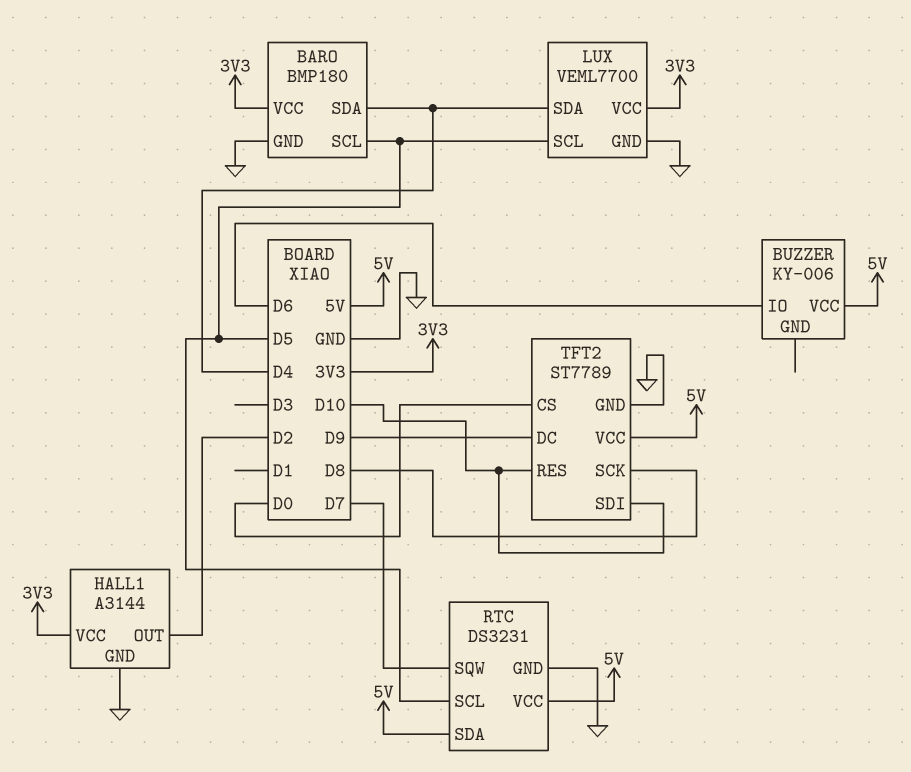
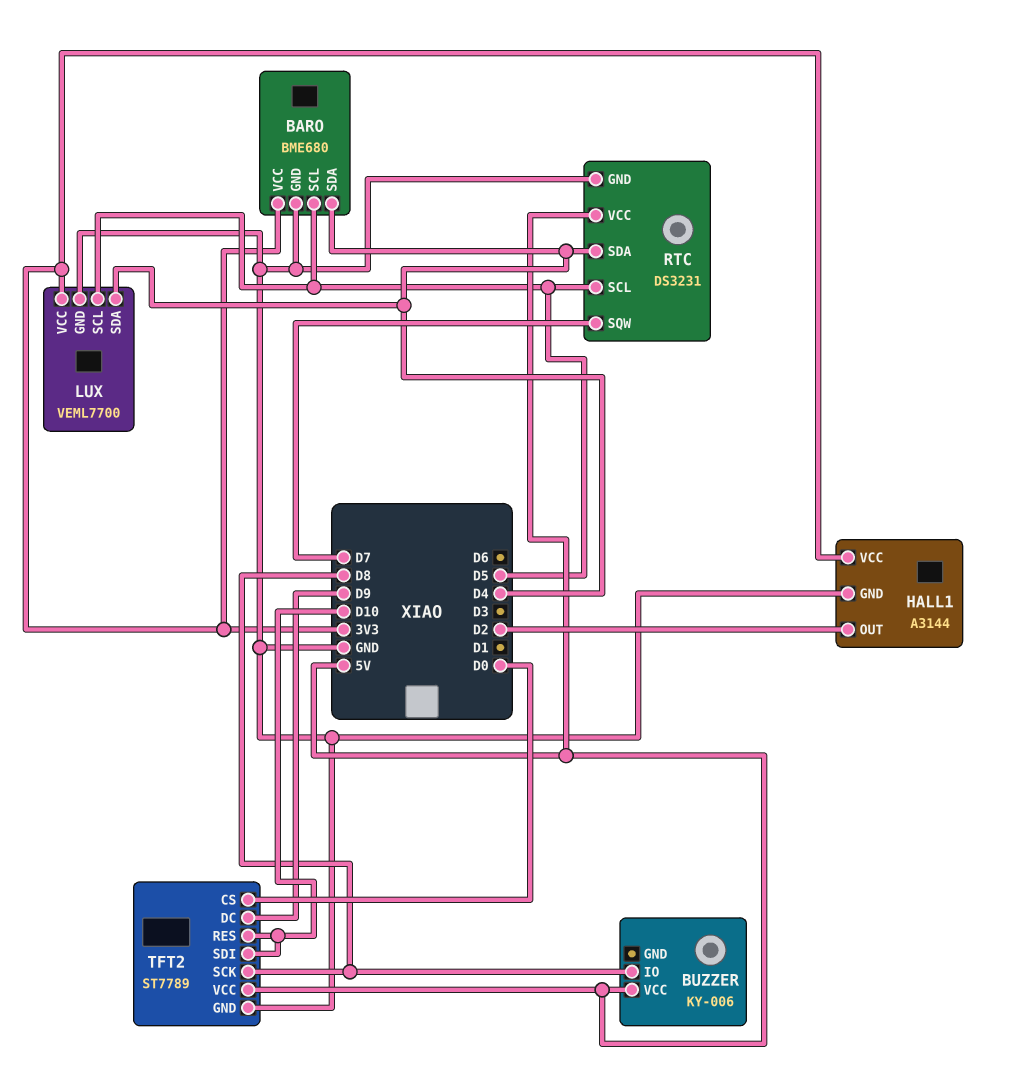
BARO: BMP180 -> BME680
BUZZER pin IO: D6 -> D8
RTC pin SDA: 5V -> D4

